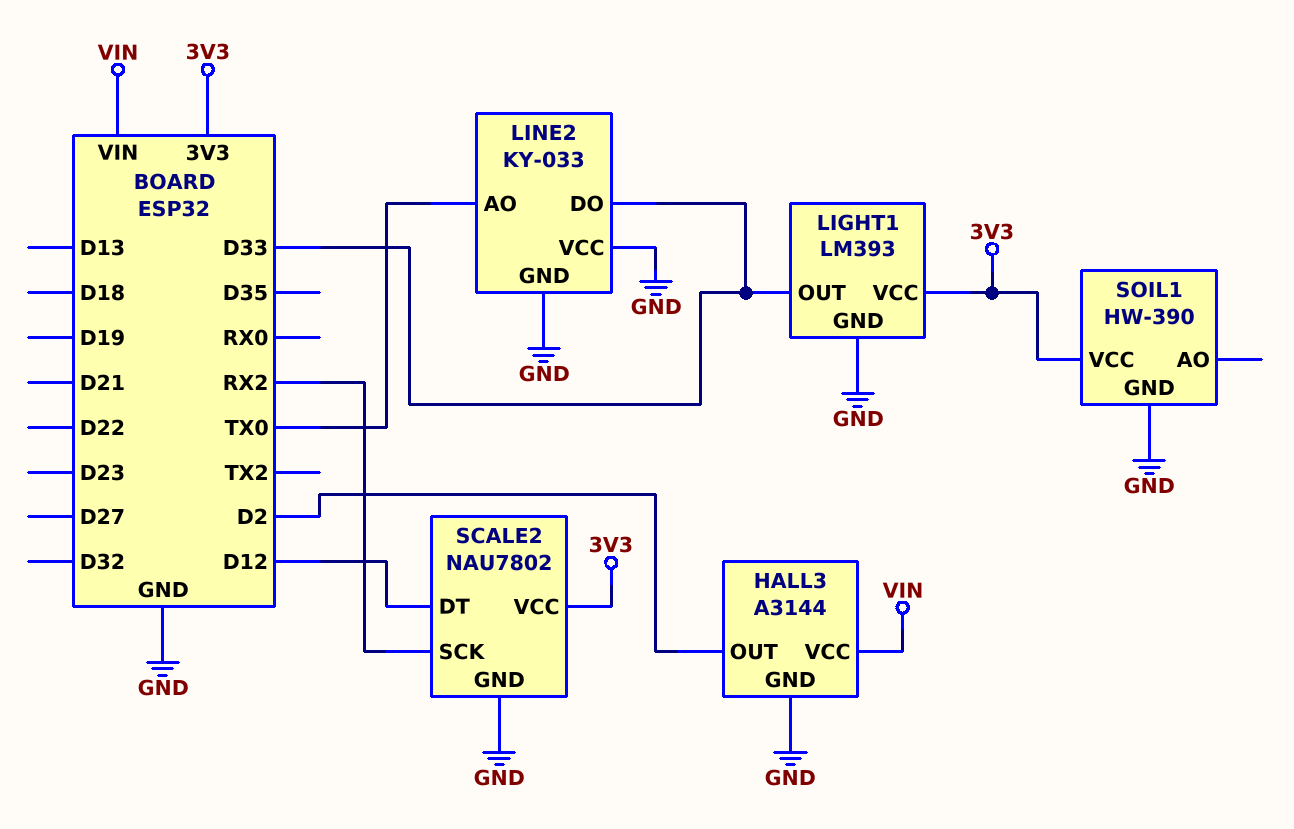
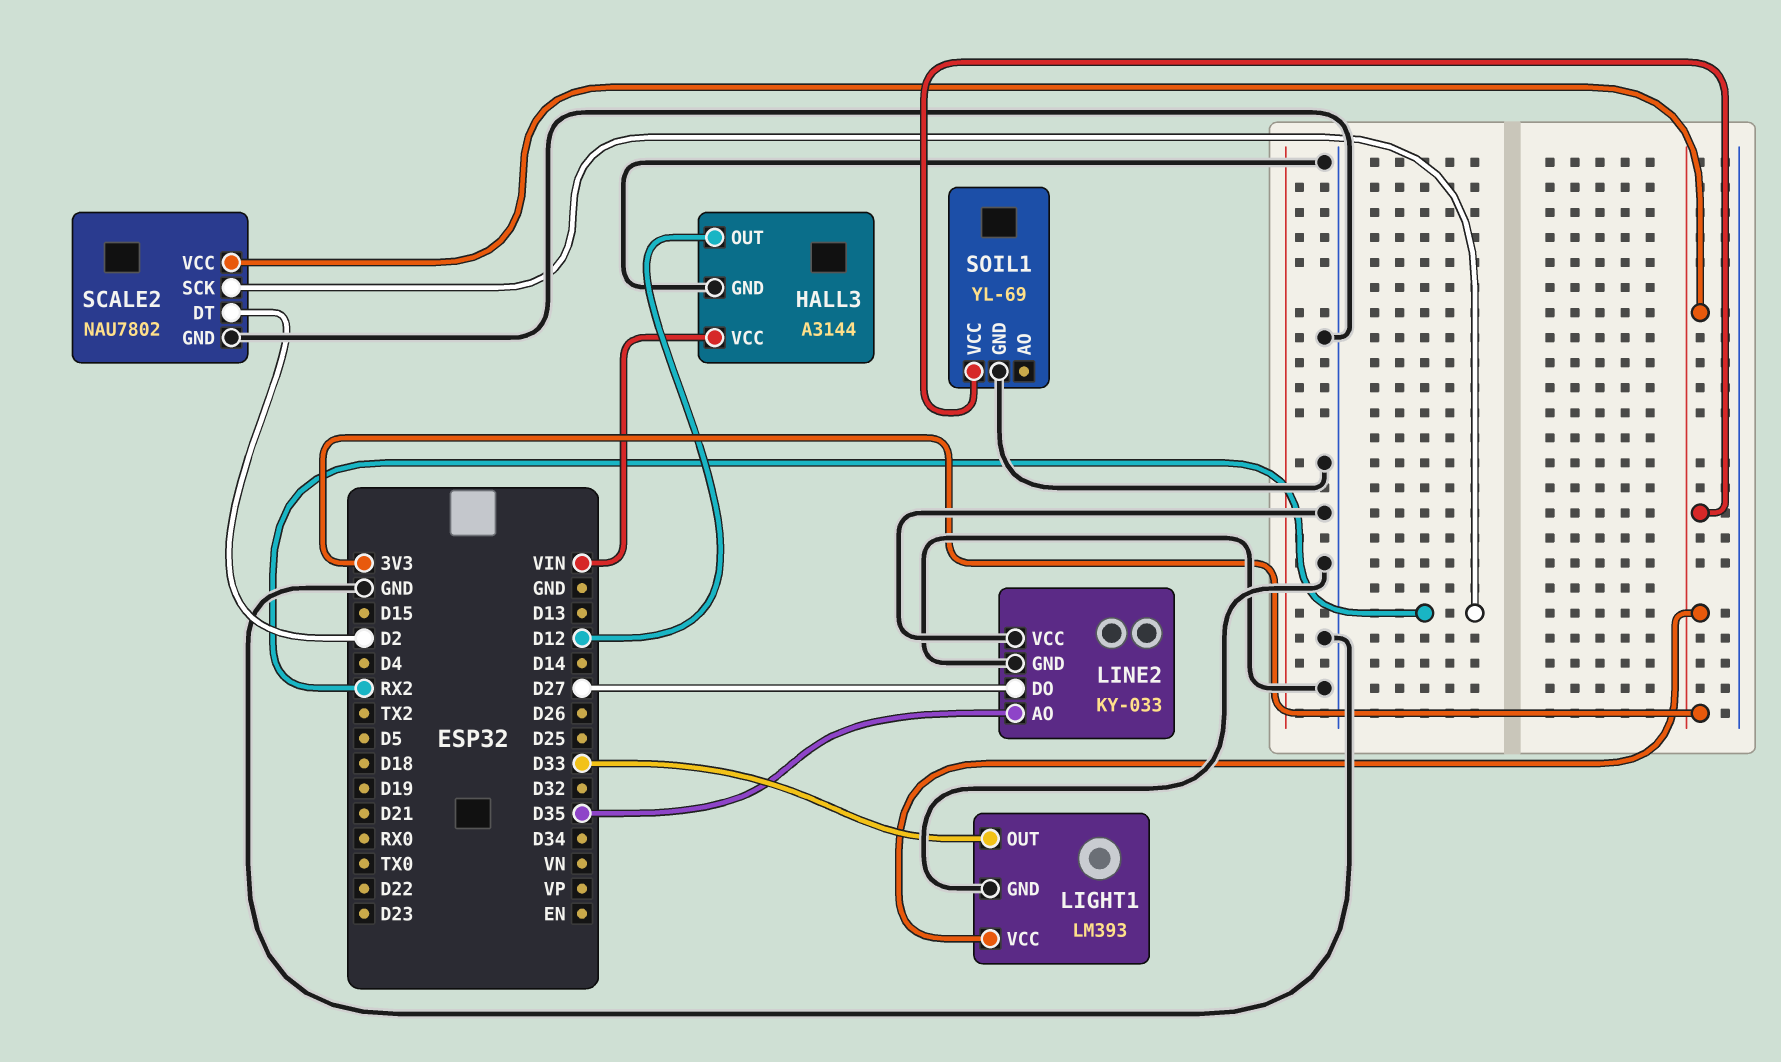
HALL3 pin OUT: D2 -> D12
LINE2 pin AO: TX0 -> D35
LINE2 pin DO: D33 -> D27
SCALE2 pin DT: D12 -> D2
SOIL1: HW-390 -> YL-69

